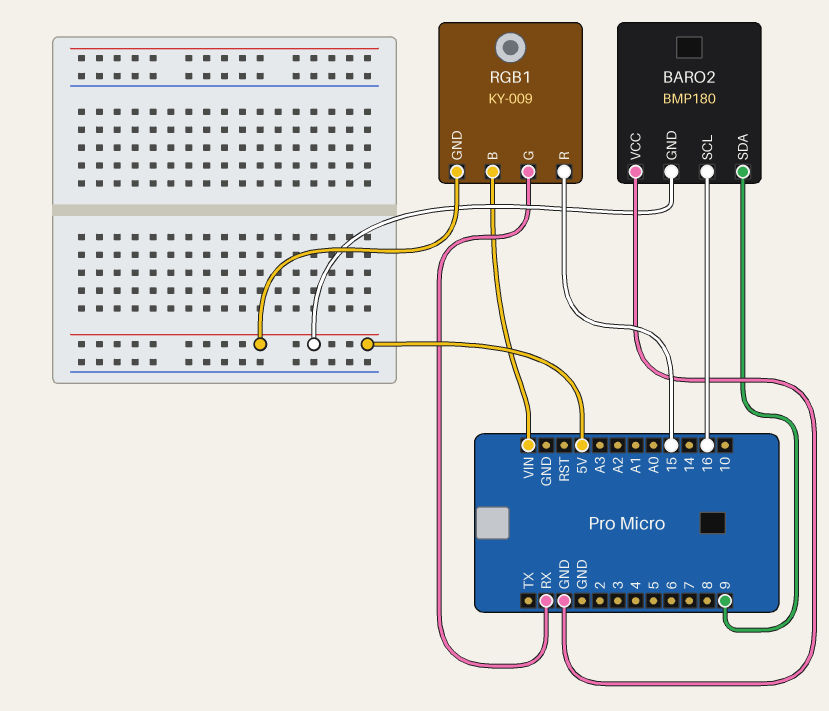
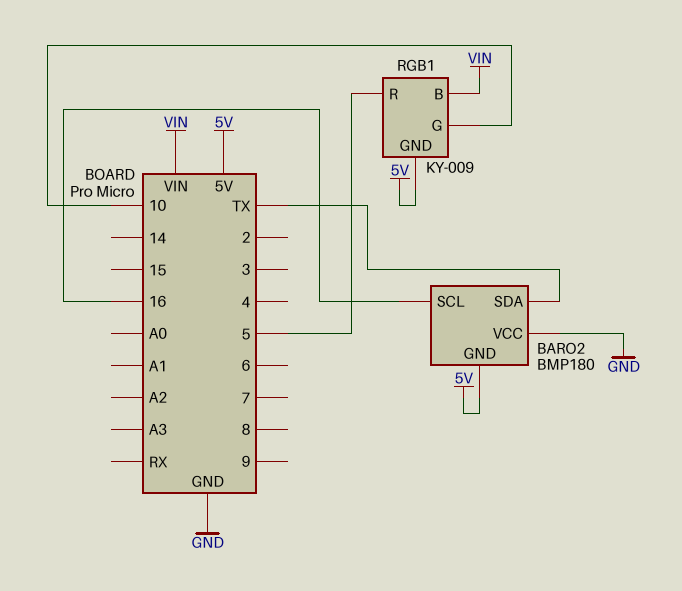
BARO2 pin SDA: 9 -> TX
RGB1 pin G: RX -> 10
RGB1 pin R: 15 -> 5

